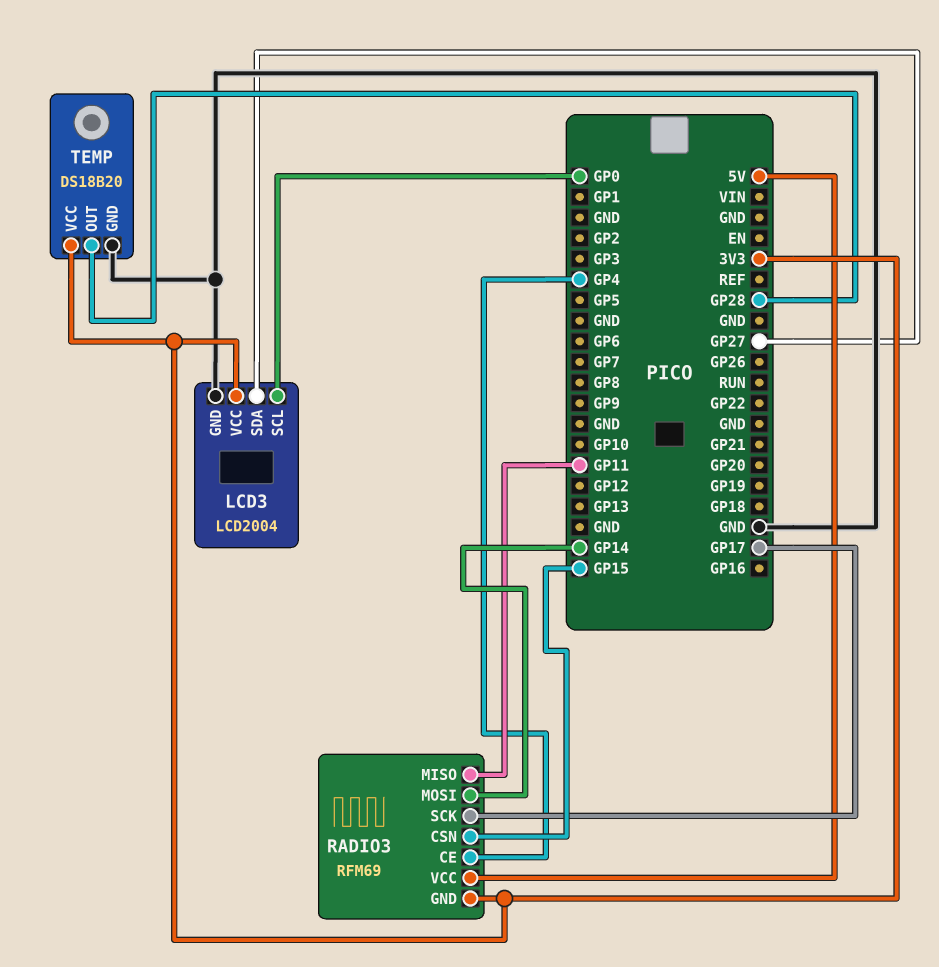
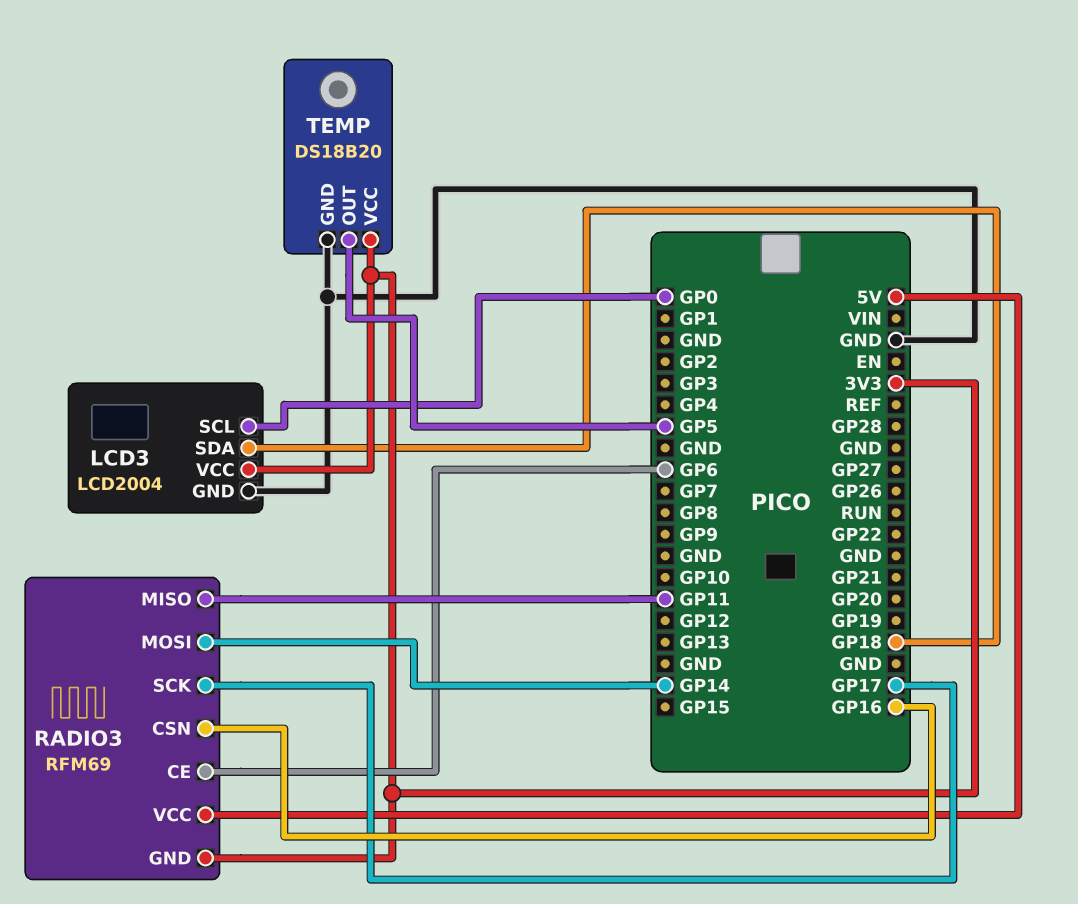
LCD3 pin SDA: GP27 -> GP18
RADIO3 pin CE: GP4 -> GP6
RADIO3 pin CSN: GP15 -> GP16
TEMP pin OUT: GP28 -> GP5

